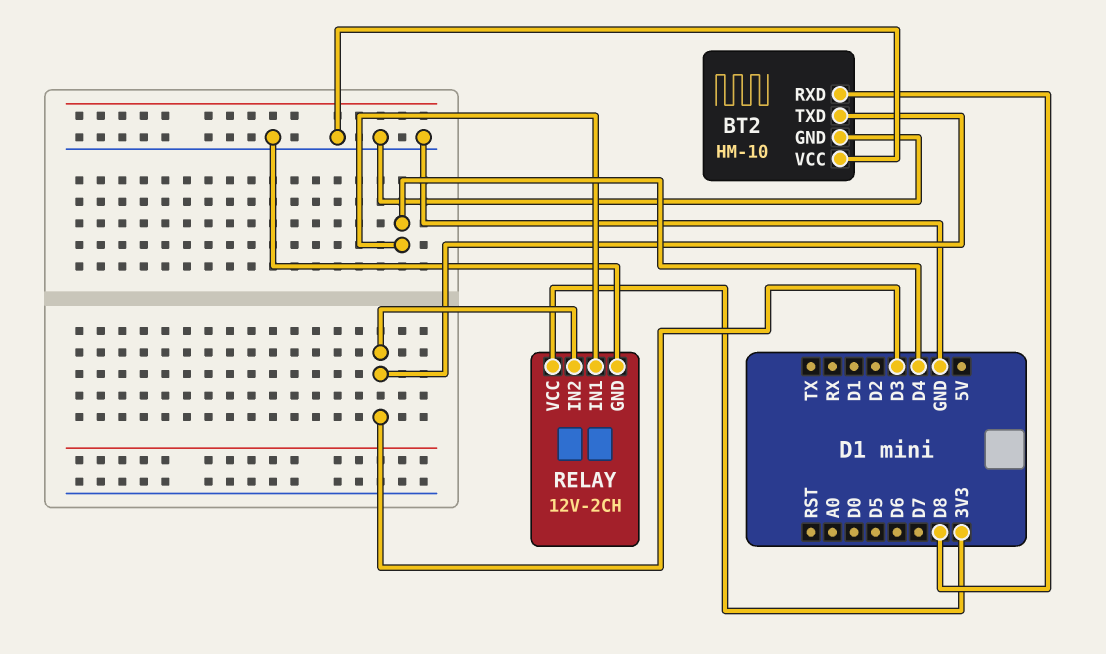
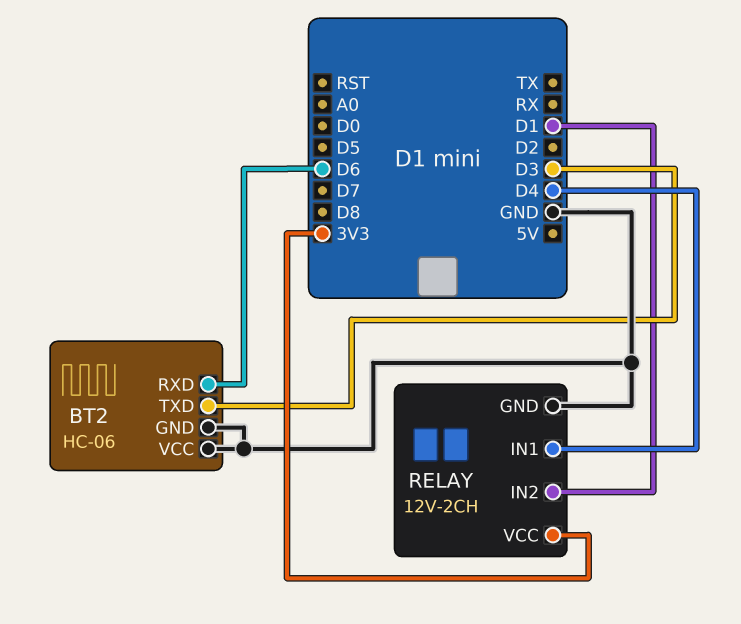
BT2: HM-10 -> HC-06
BT2 pin RXD: D8 -> D6
RELAY pin IN2: D3 -> D1

